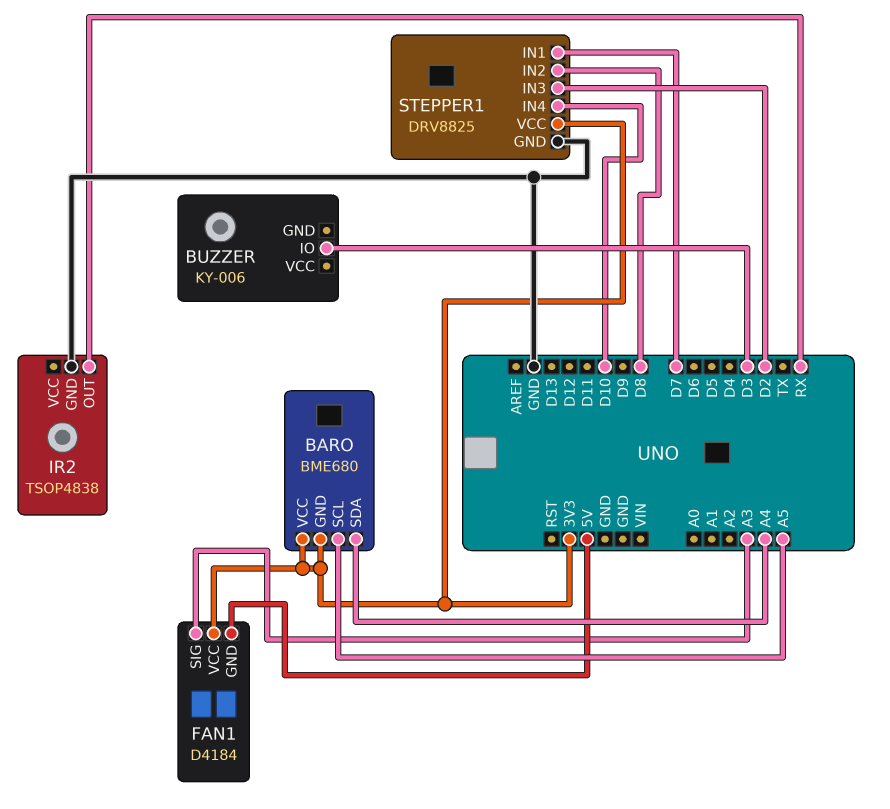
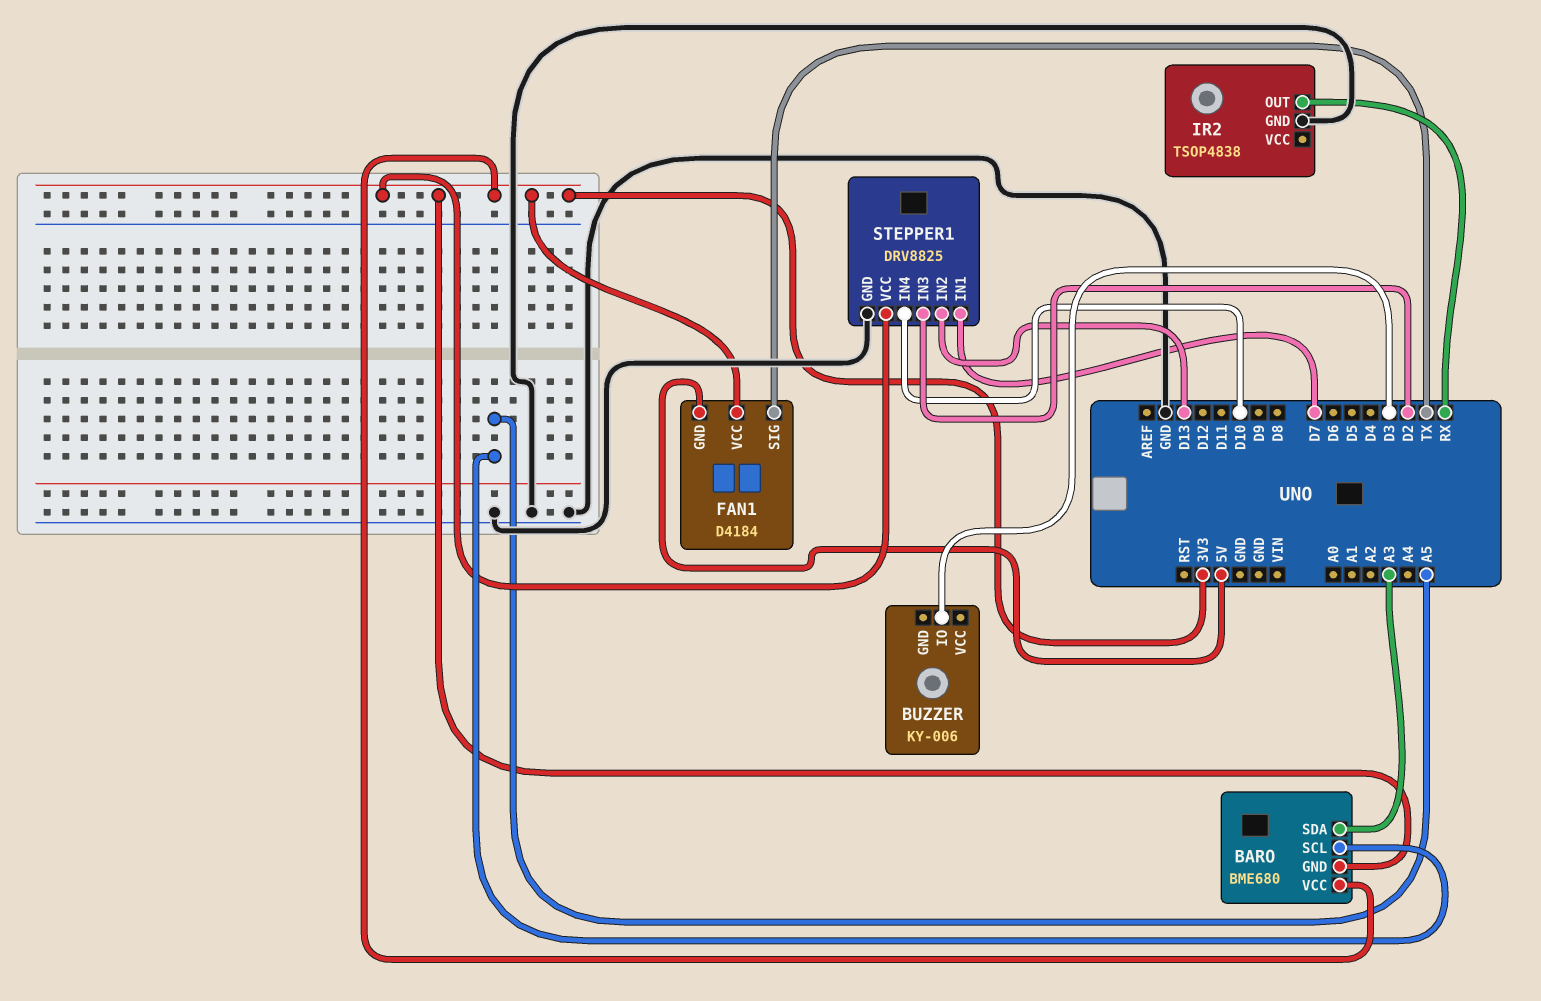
BARO pin SDA: A4 -> A3
FAN1 pin SIG: A3 -> TX
STEPPER1 pin IN2: D8 -> D13

